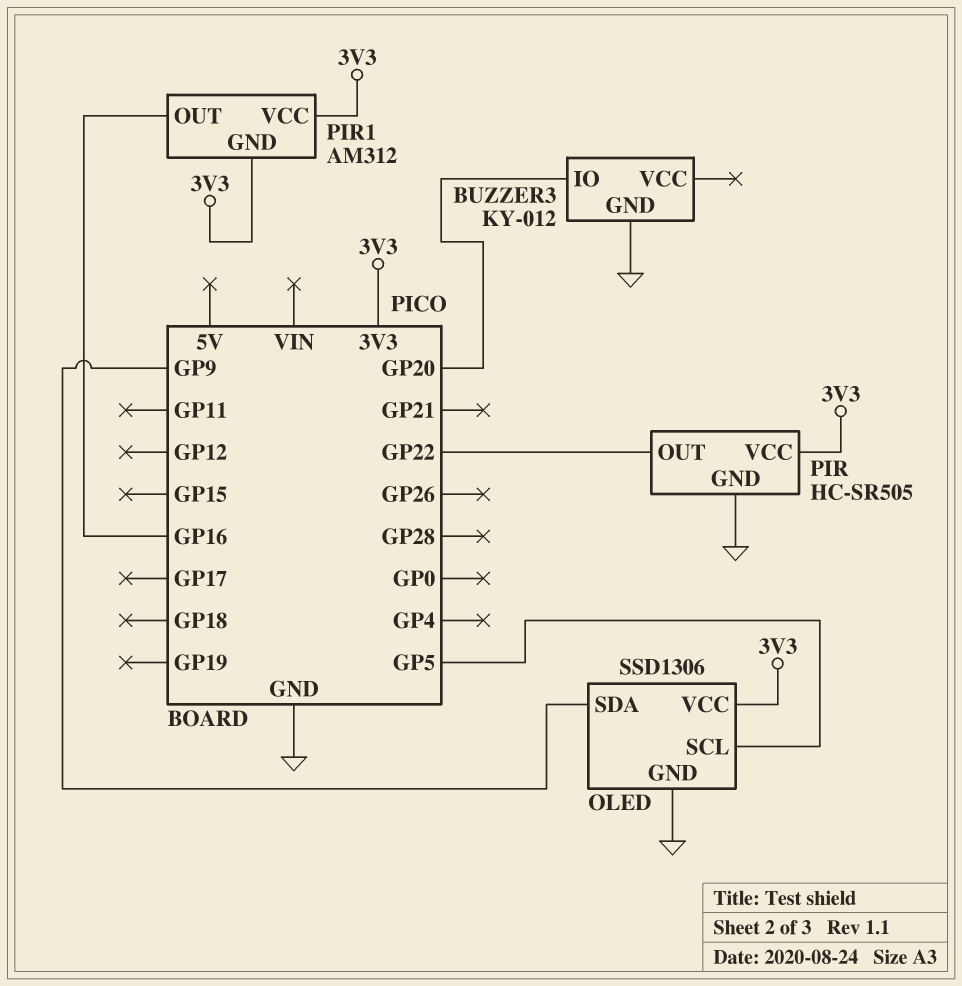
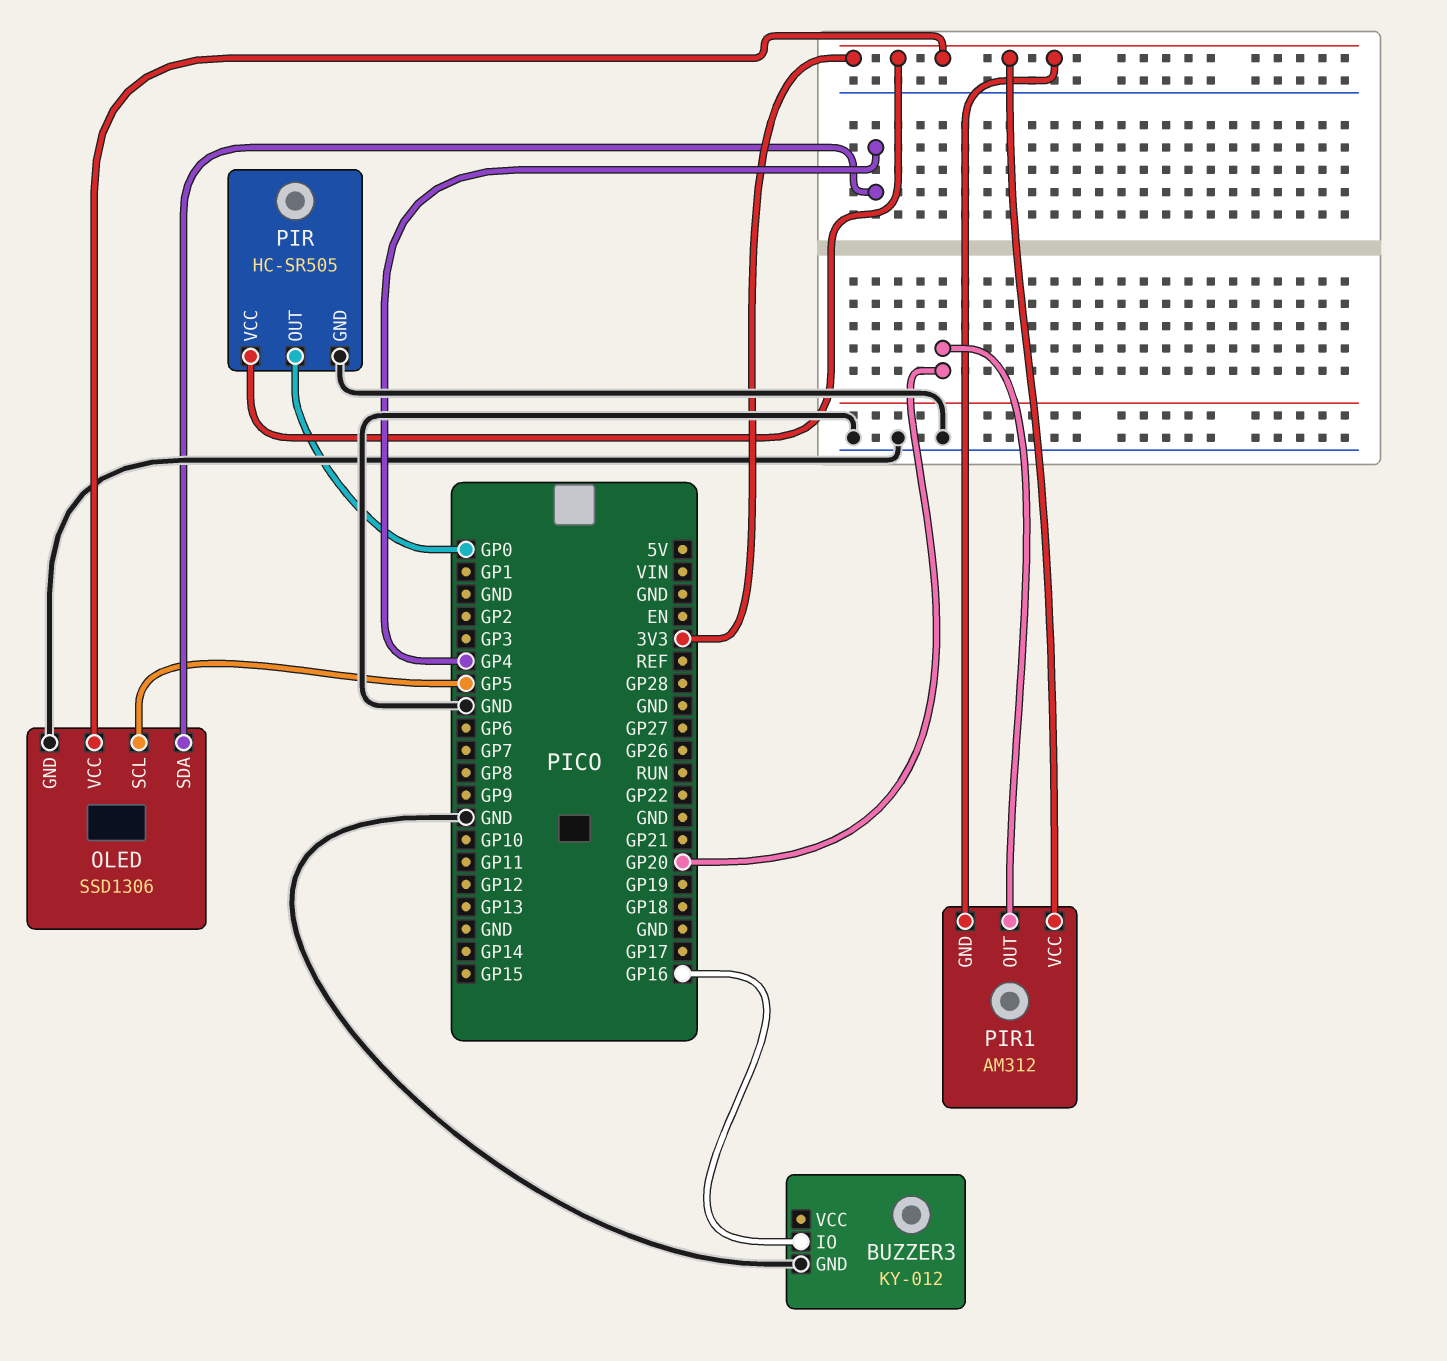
BUZZER3 pin IO: GP20 -> GP16
OLED pin SDA: GP9 -> GP4
PIR pin OUT: GP22 -> GP0
PIR1 pin OUT: GP16 -> GP20

